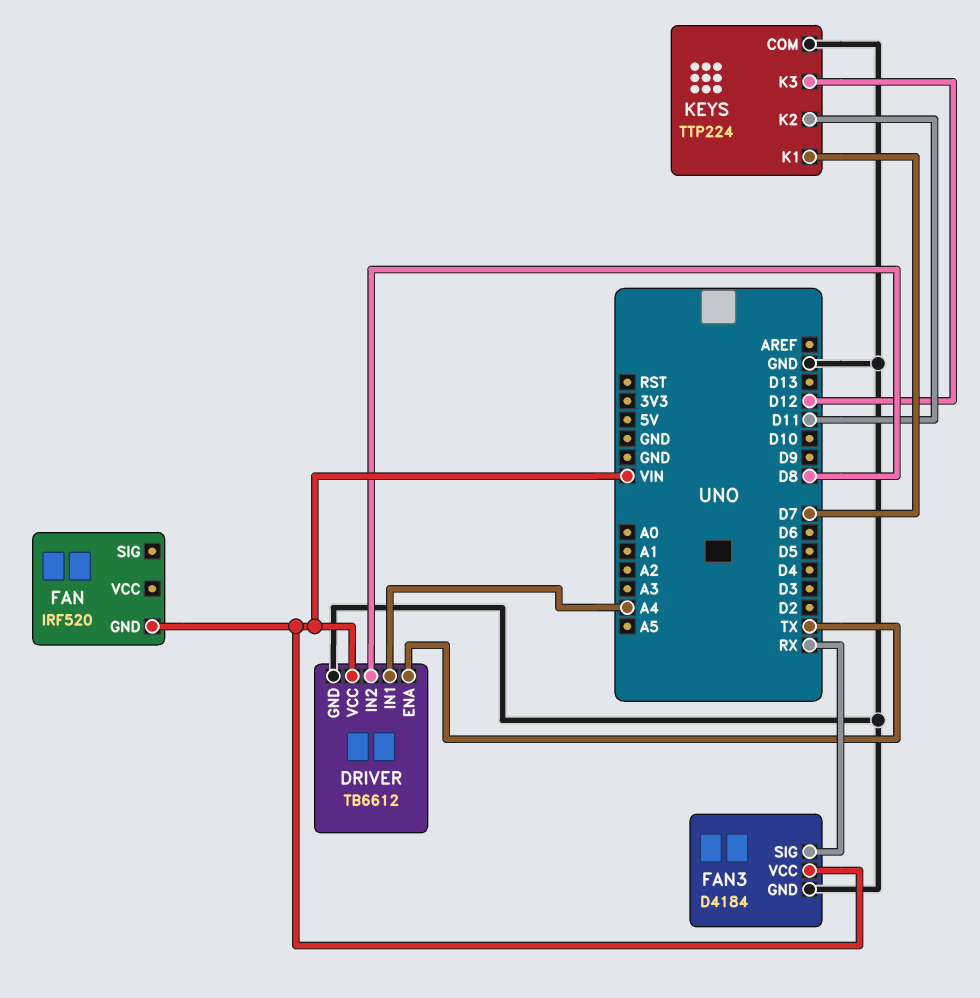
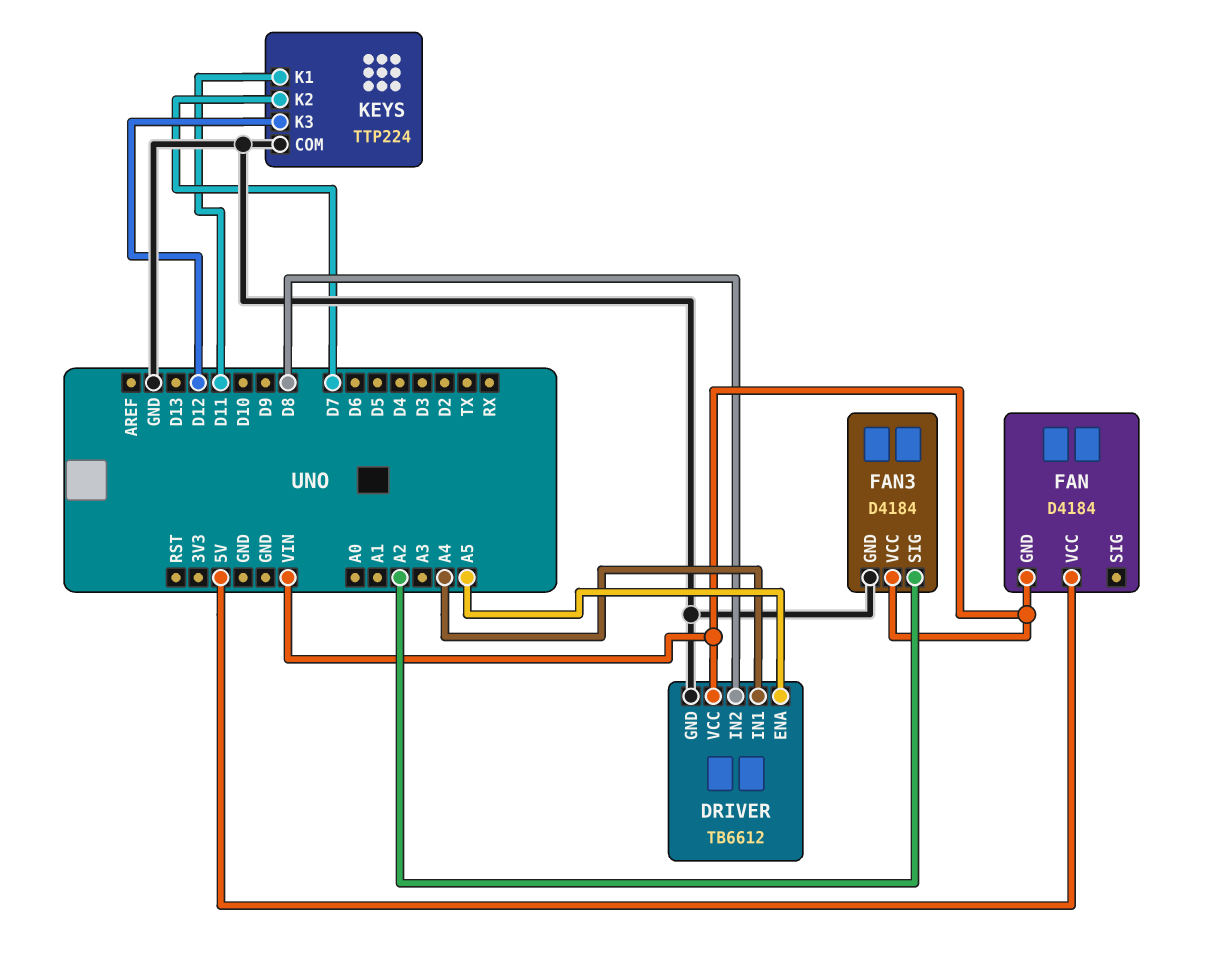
DRIVER pin ENA: TX -> A5
FAN: IRF520 -> D4184
FAN pin VCC: none -> 5V
FAN3 pin SIG: RX -> A2
KEYS pin K1: D7 -> D11
KEYS pin K2: D11 -> D7

